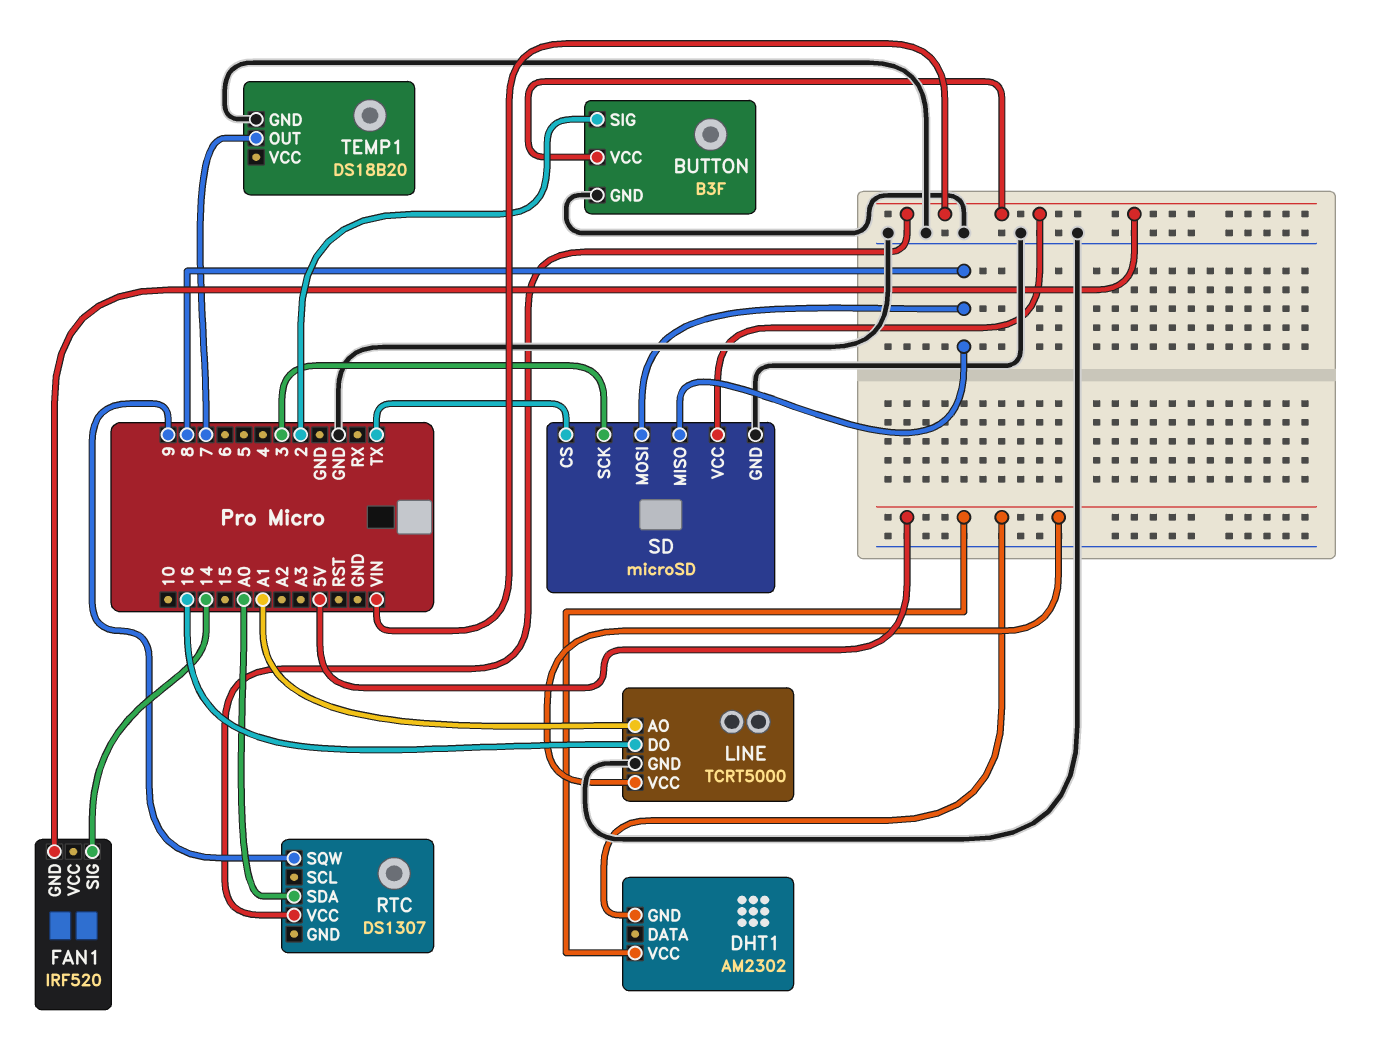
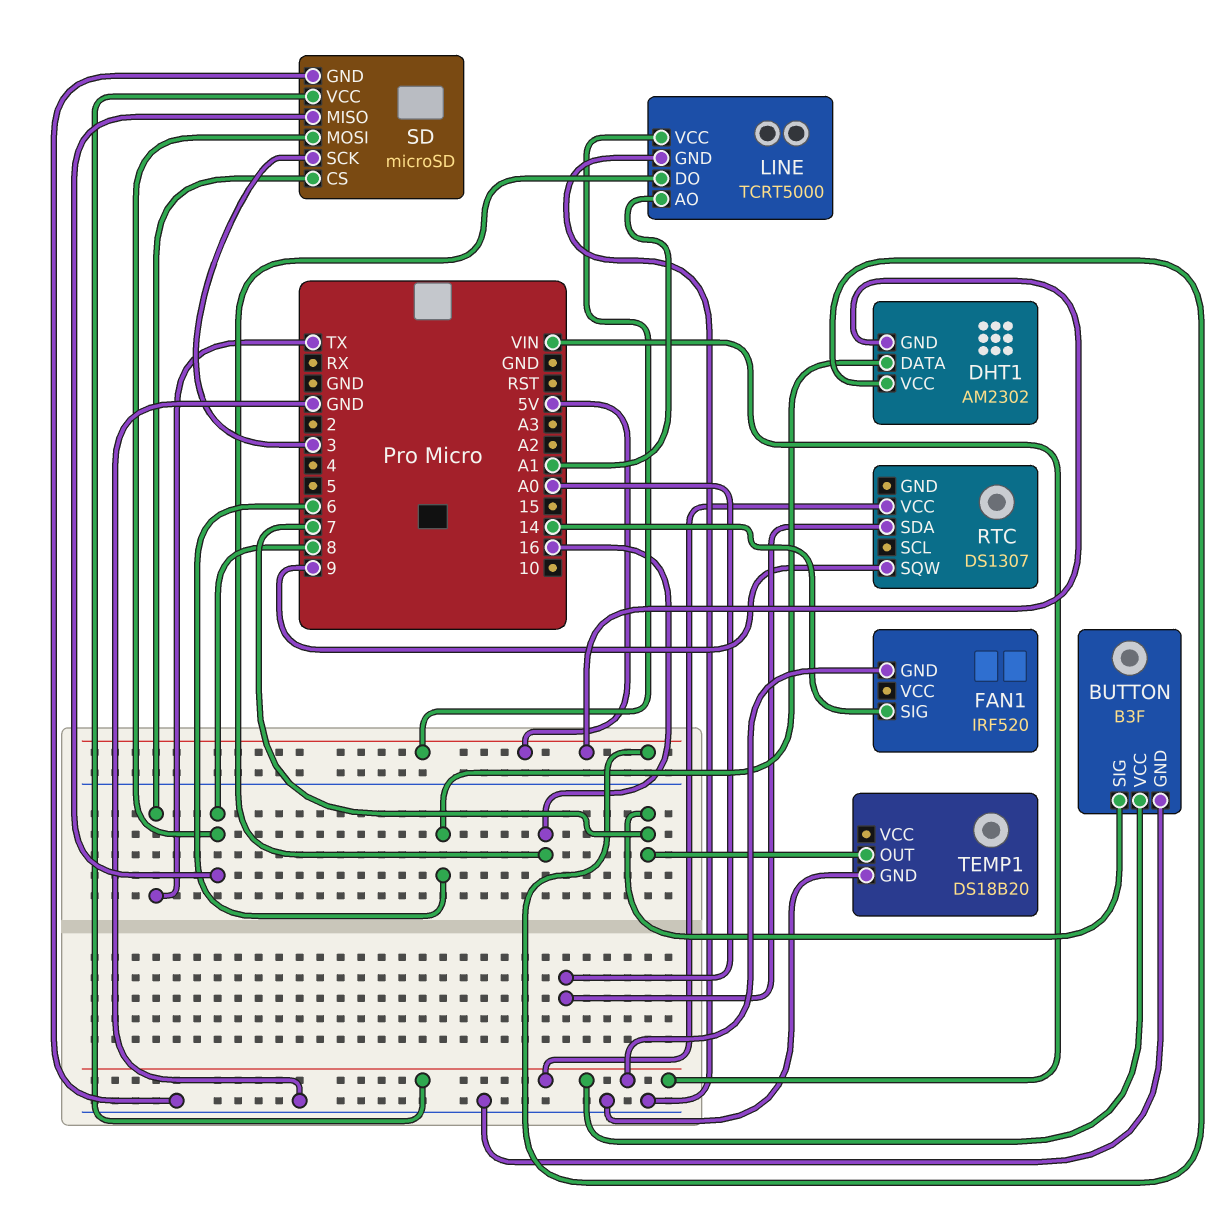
BUTTON pin SIG: 2 -> 7
DHT1 pin DATA: none -> 6

